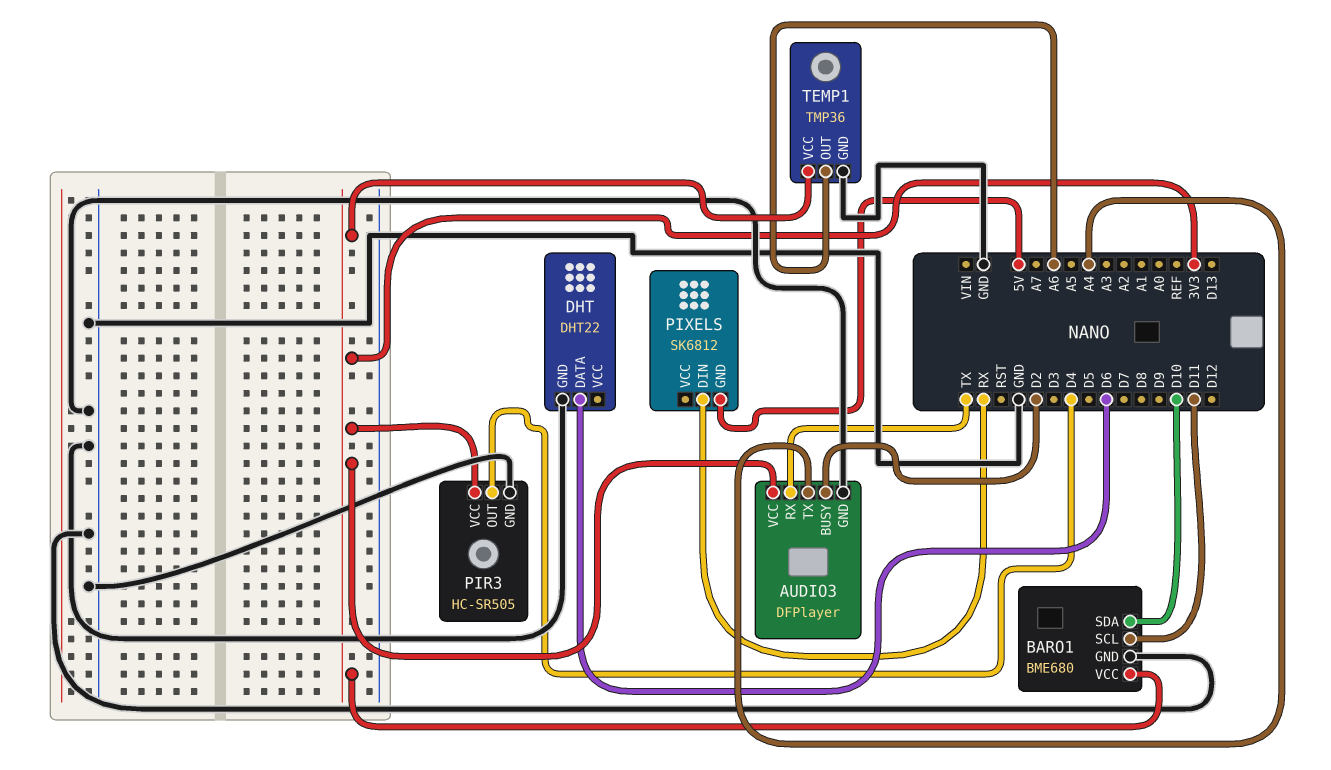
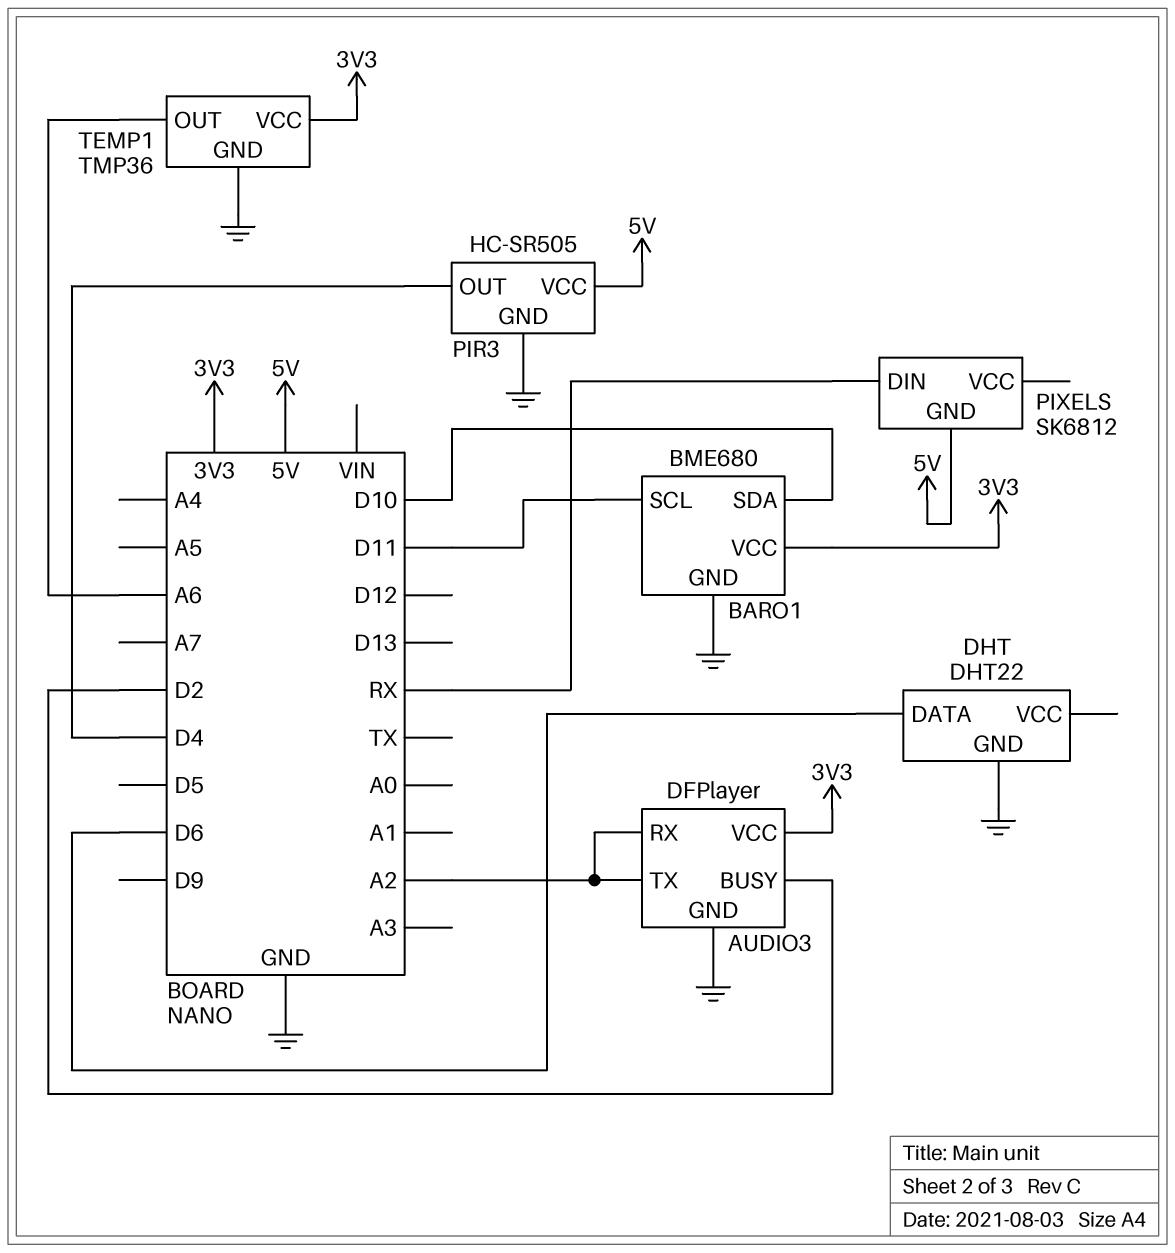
AUDIO3 pin RX: TX -> A2
AUDIO3 pin TX: A4 -> A2
PIR3 pin VCC: 3V3 -> 5V

